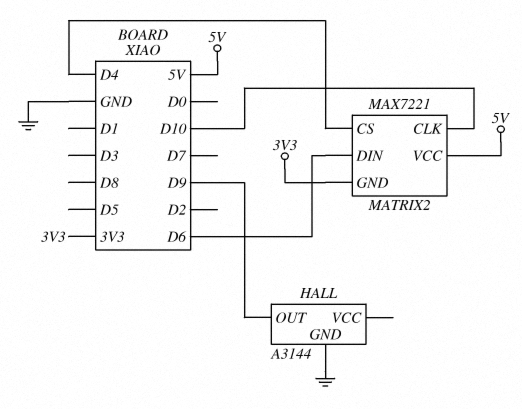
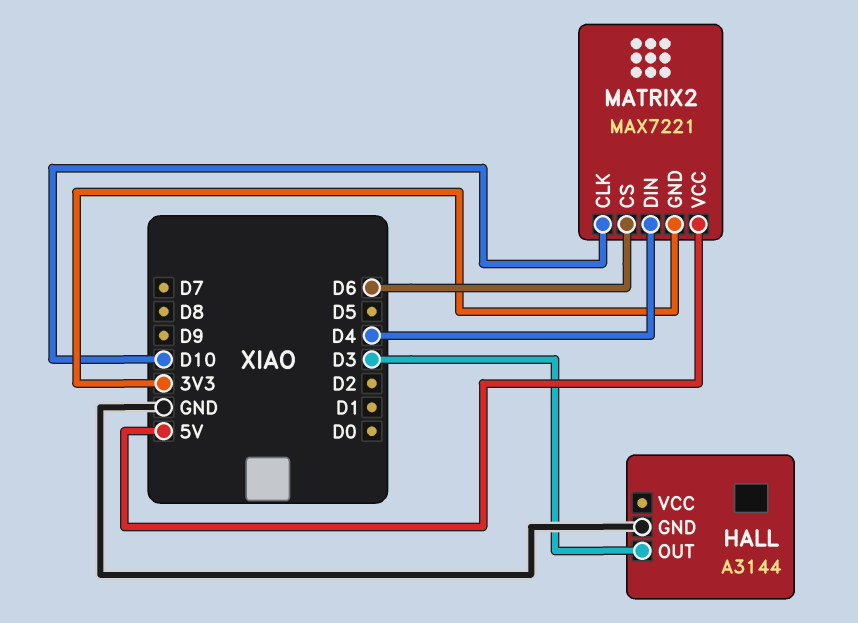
HALL pin OUT: D9 -> D3
MATRIX2 pin CS: D4 -> D6
MATRIX2 pin DIN: D6 -> D4

